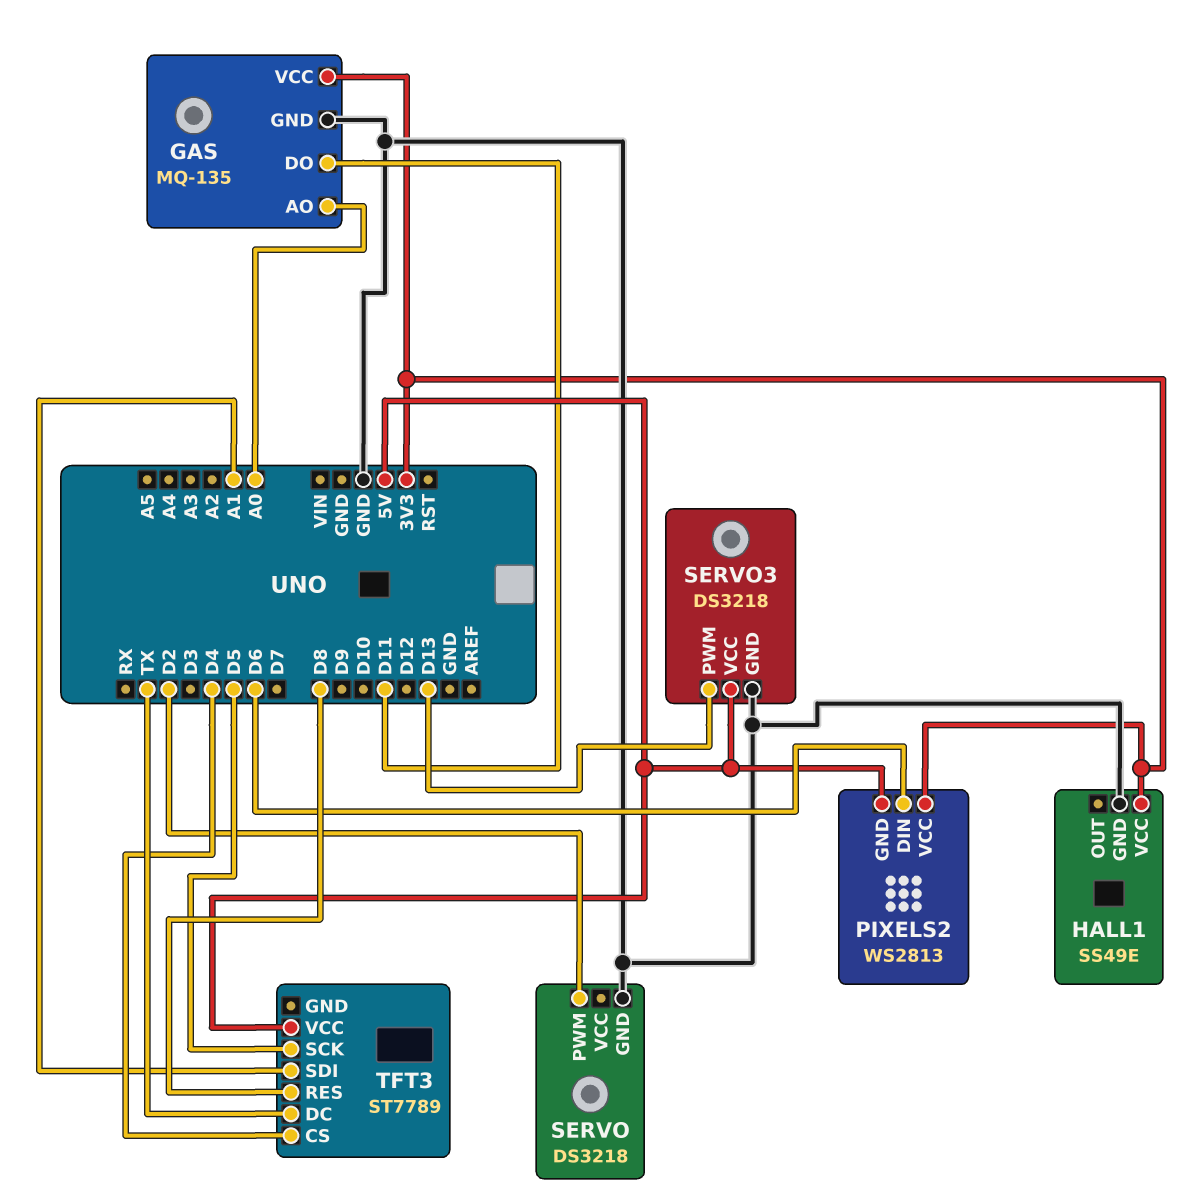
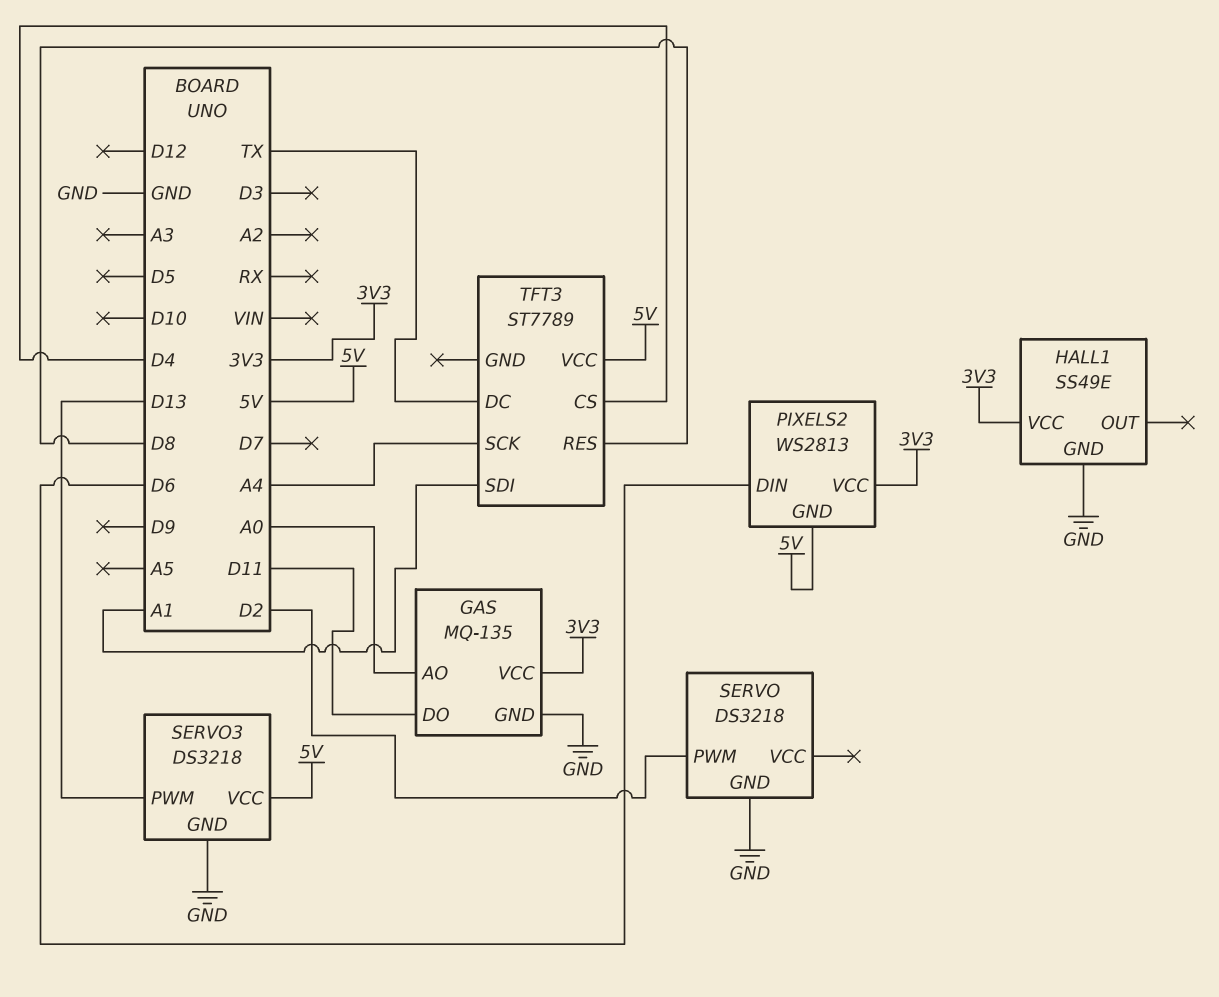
TFT3 pin SCK: D5 -> A4

